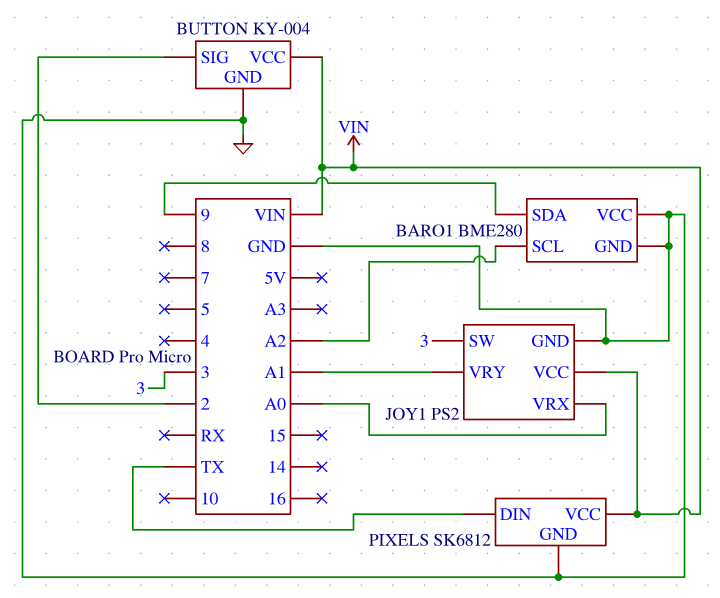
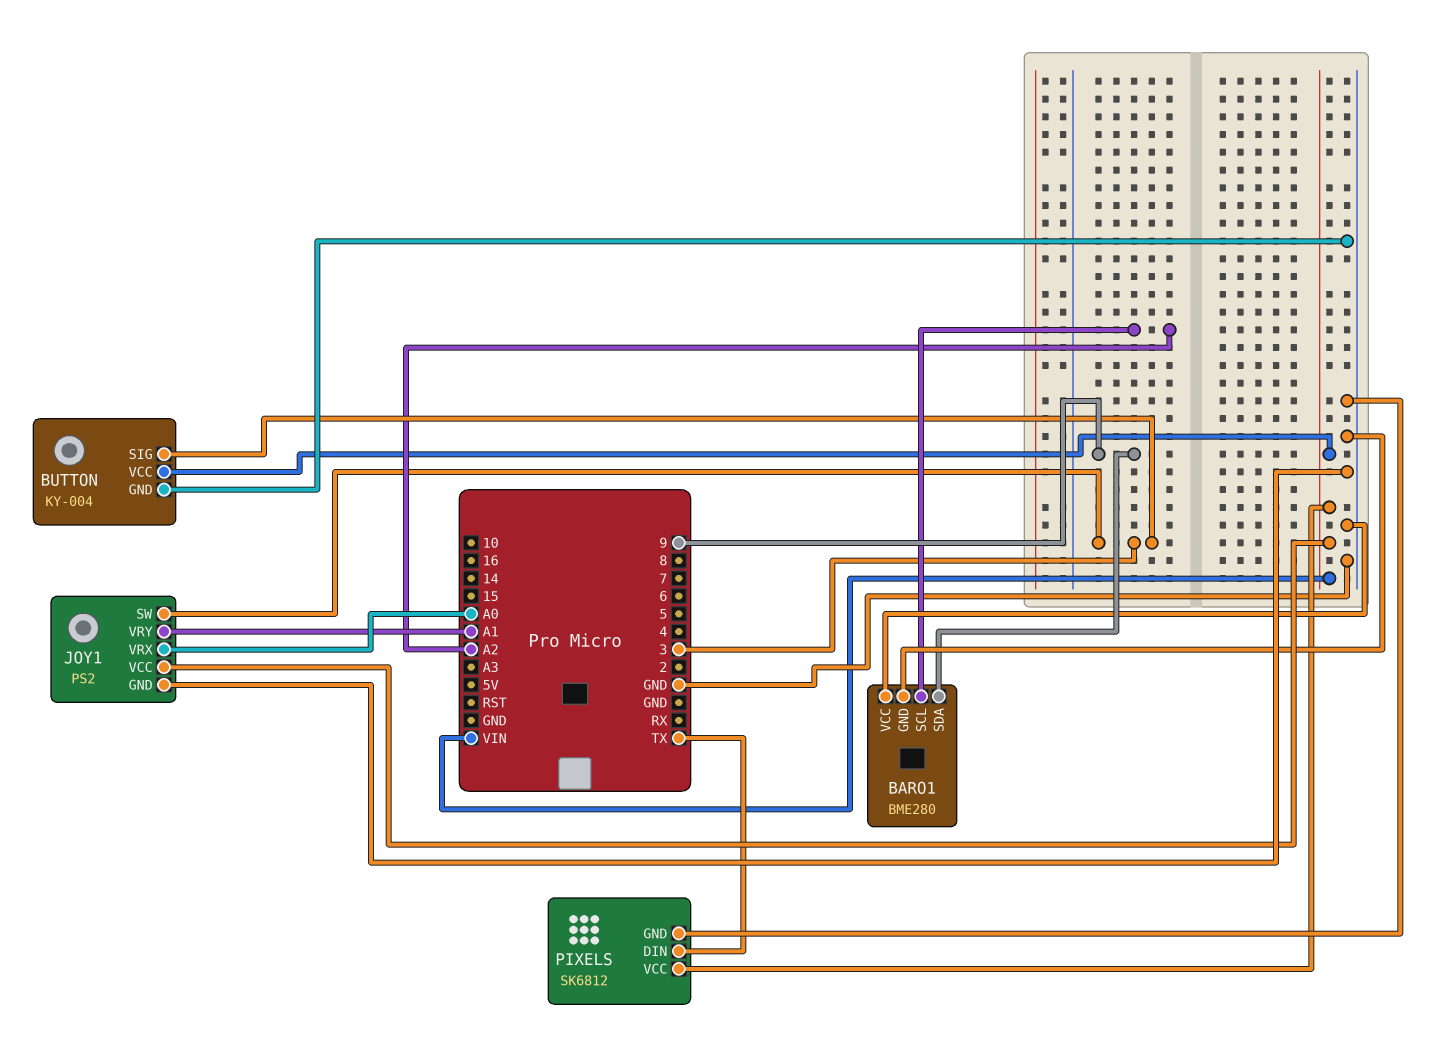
BUTTON pin SIG: 2 -> 3

